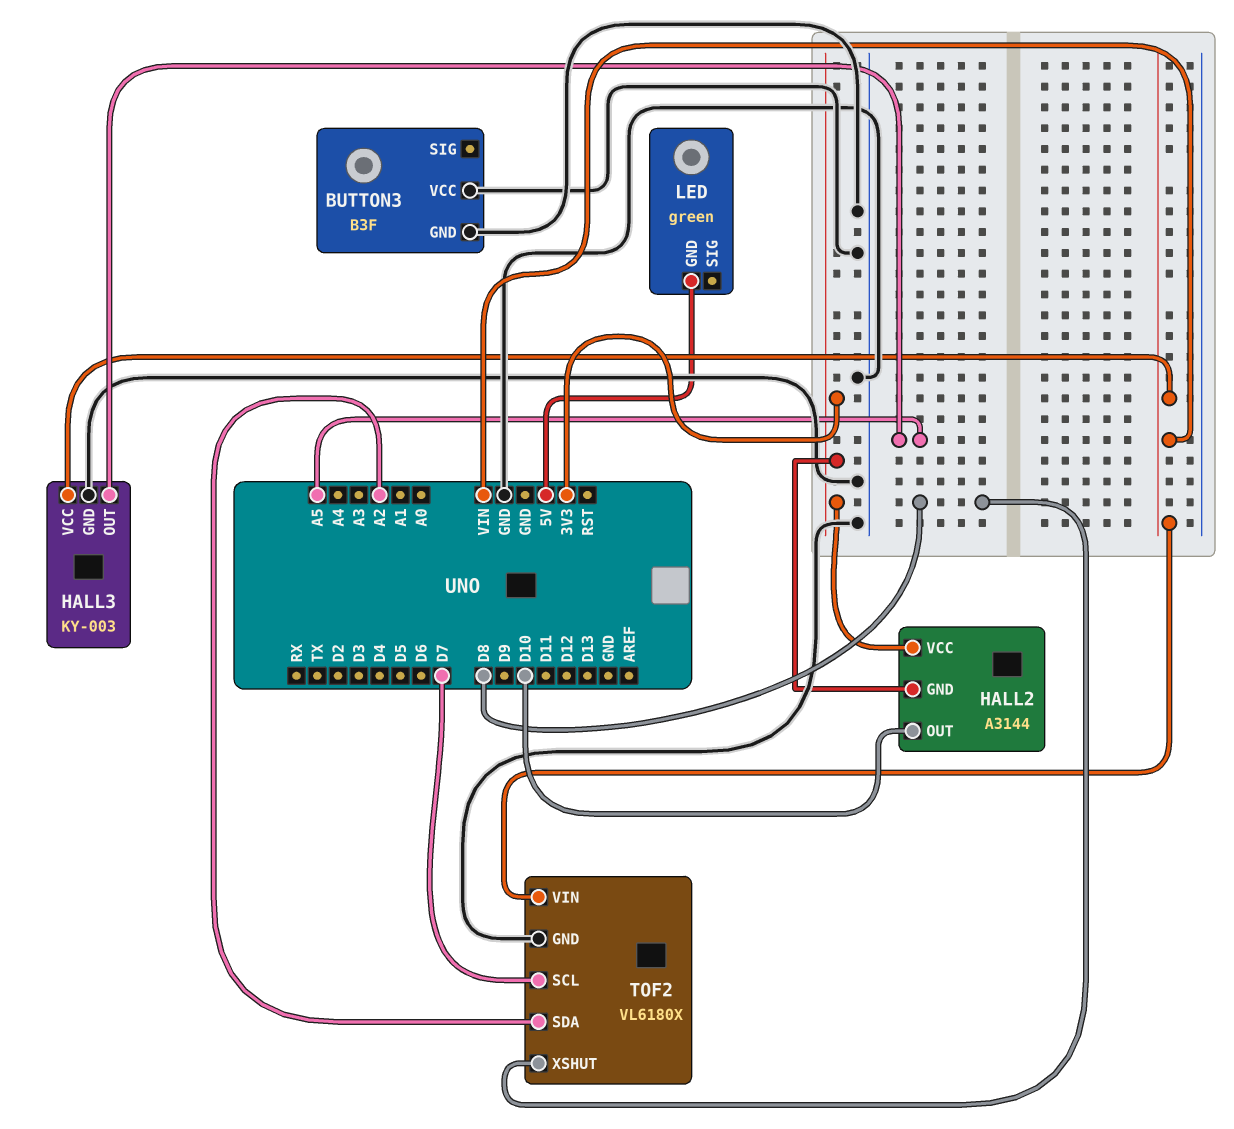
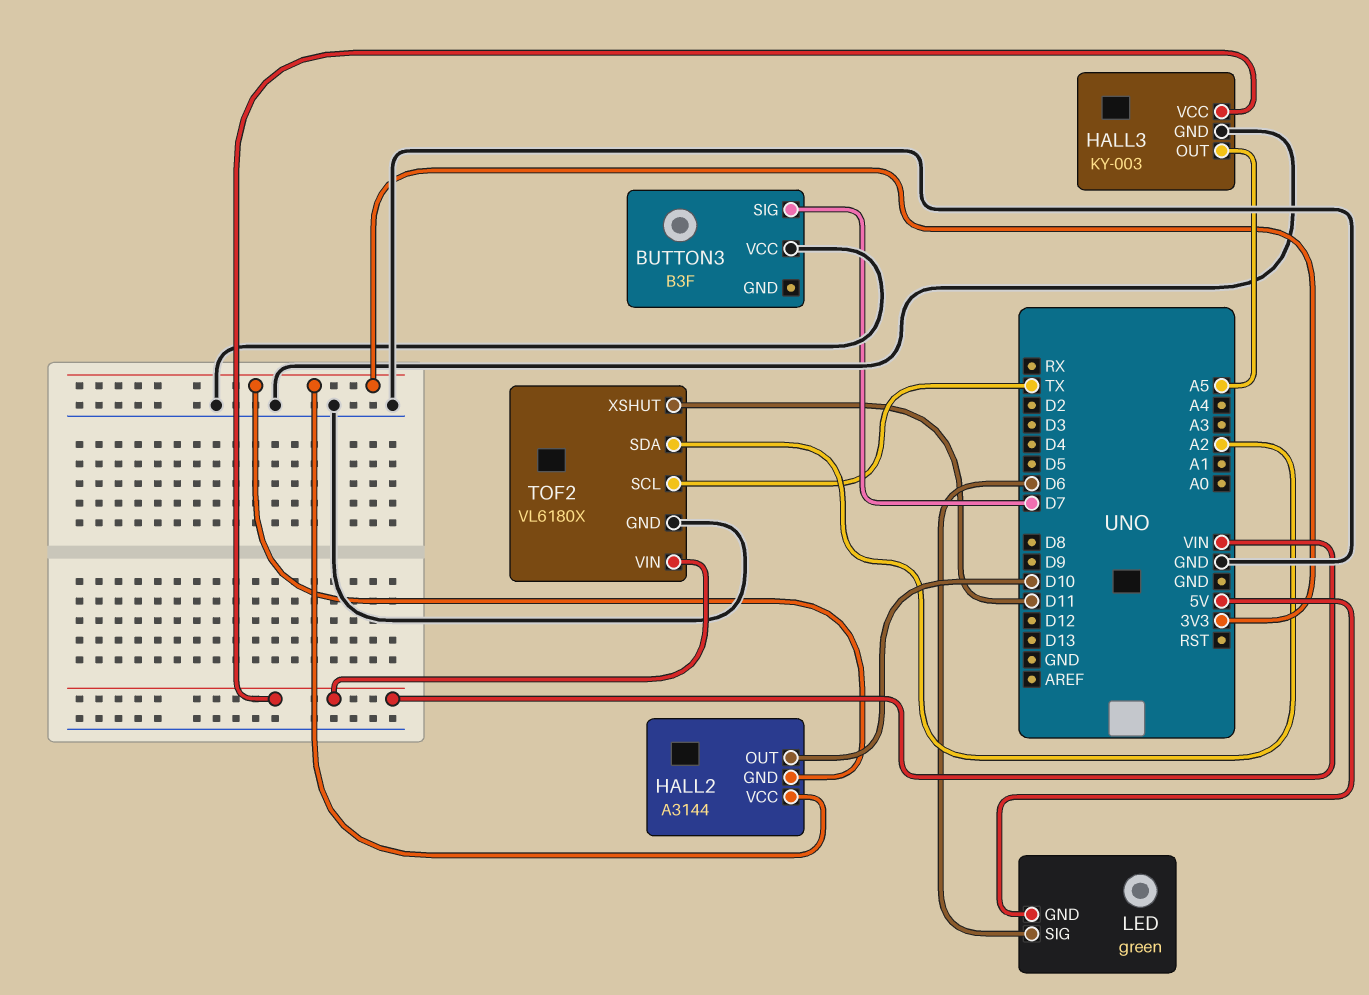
BUTTON3 pin GND: GND -> none
BUTTON3 pin SIG: none -> D7
LED pin SIG: none -> D6
TOF2 pin SCL: D7 -> TX
TOF2 pin XSHUT: D8 -> D11

